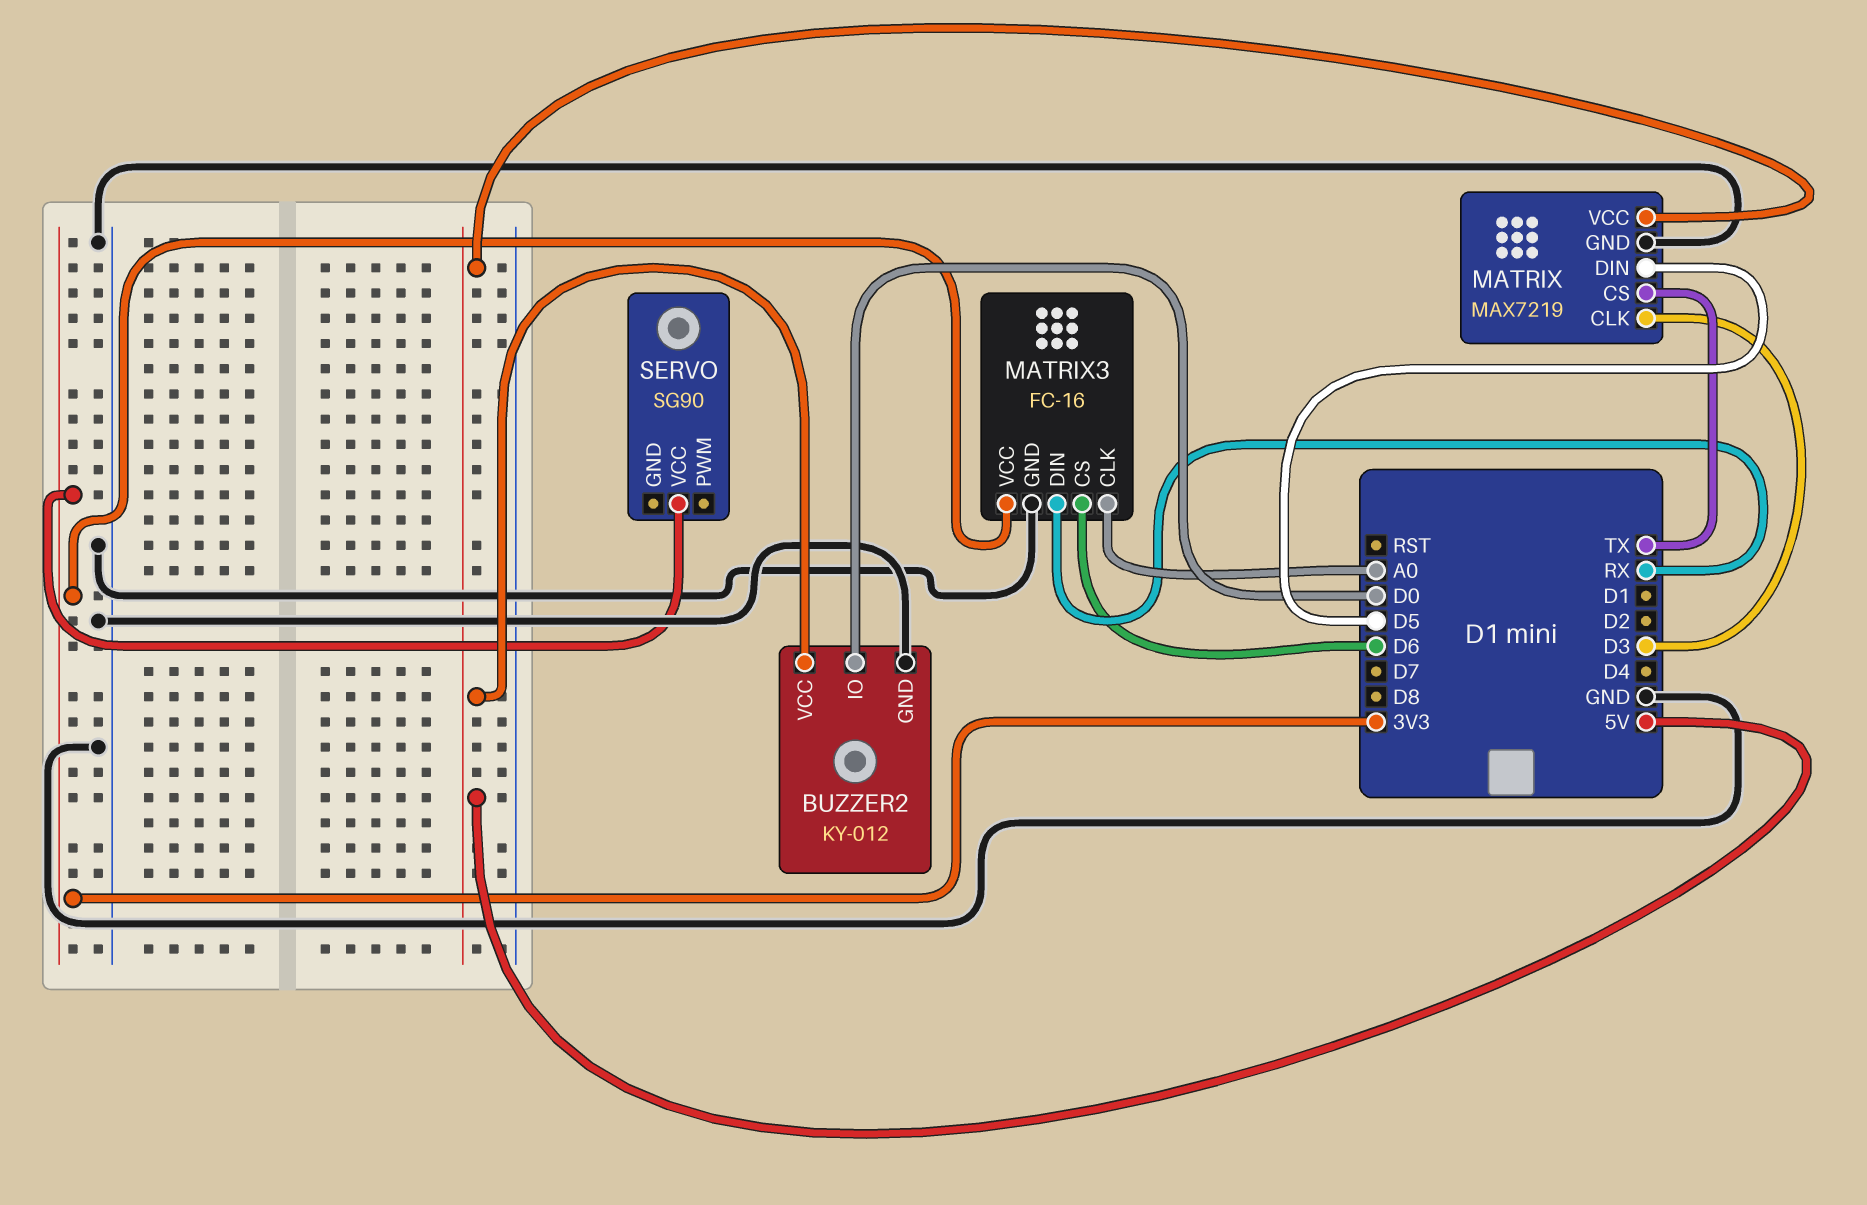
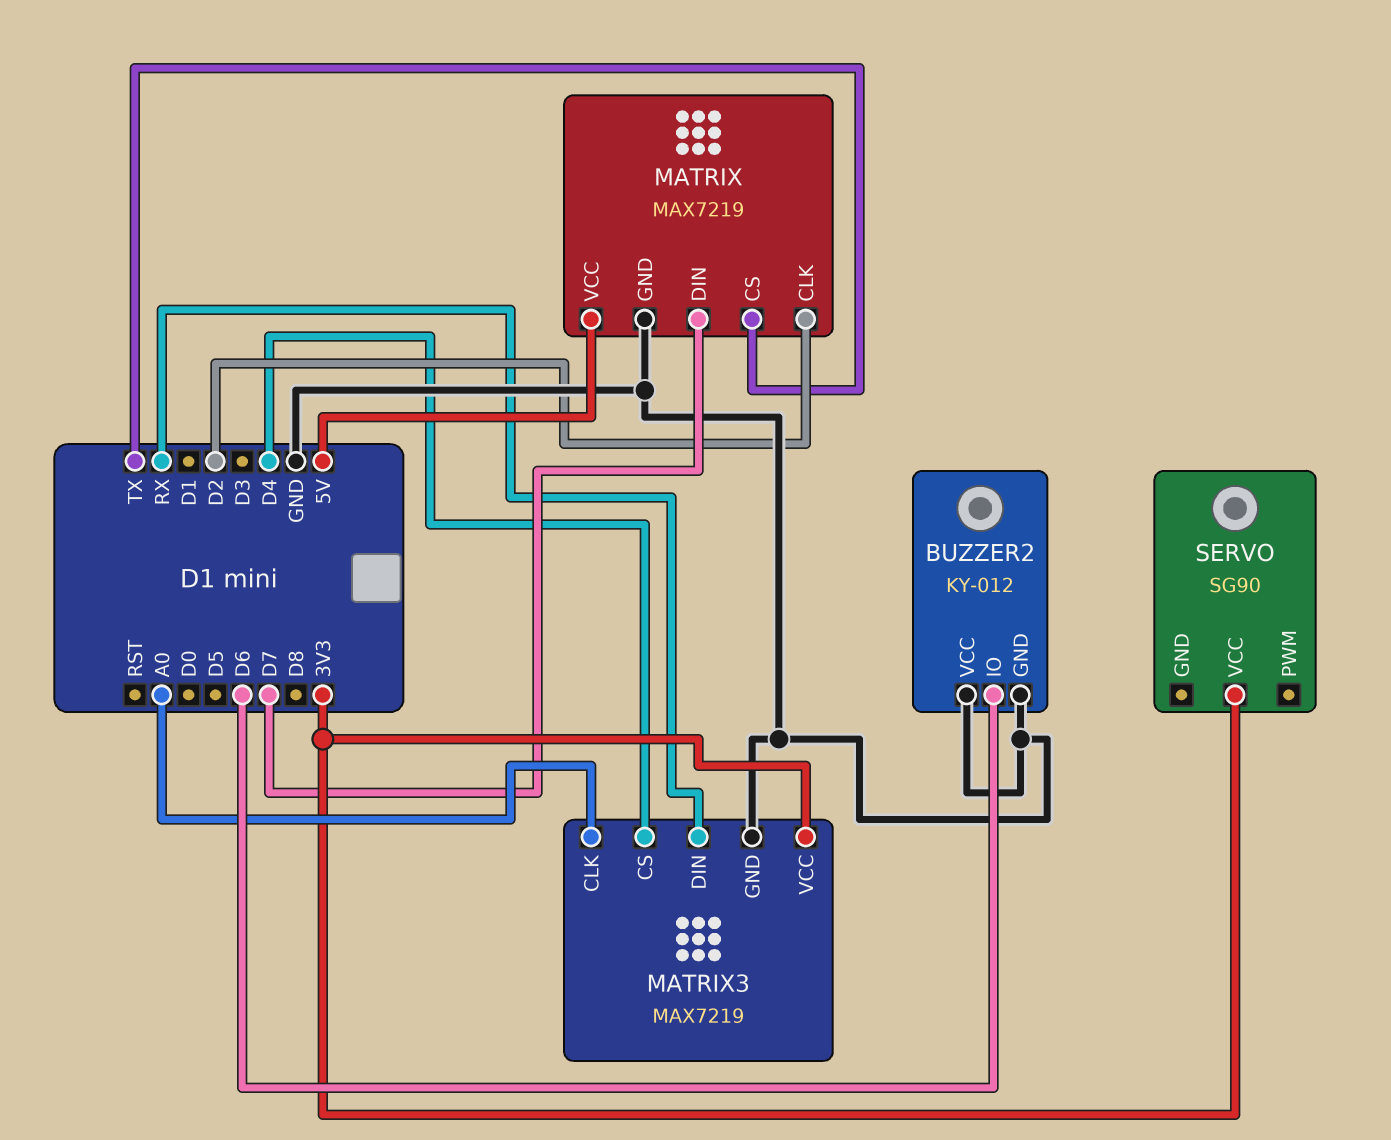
BUZZER2 pin IO: D0 -> D6
BUZZER2 pin VCC: 5V -> GND
MATRIX pin CLK: D3 -> D2
MATRIX pin DIN: D5 -> D7
MATRIX3: FC-16 -> MAX7219
MATRIX3 pin CS: D6 -> D4

